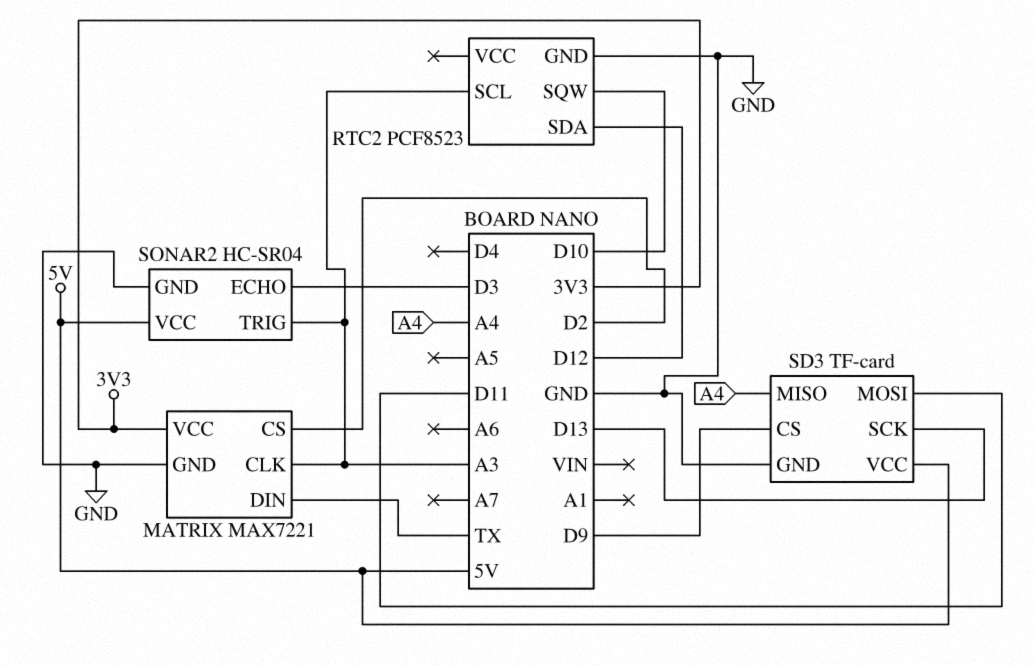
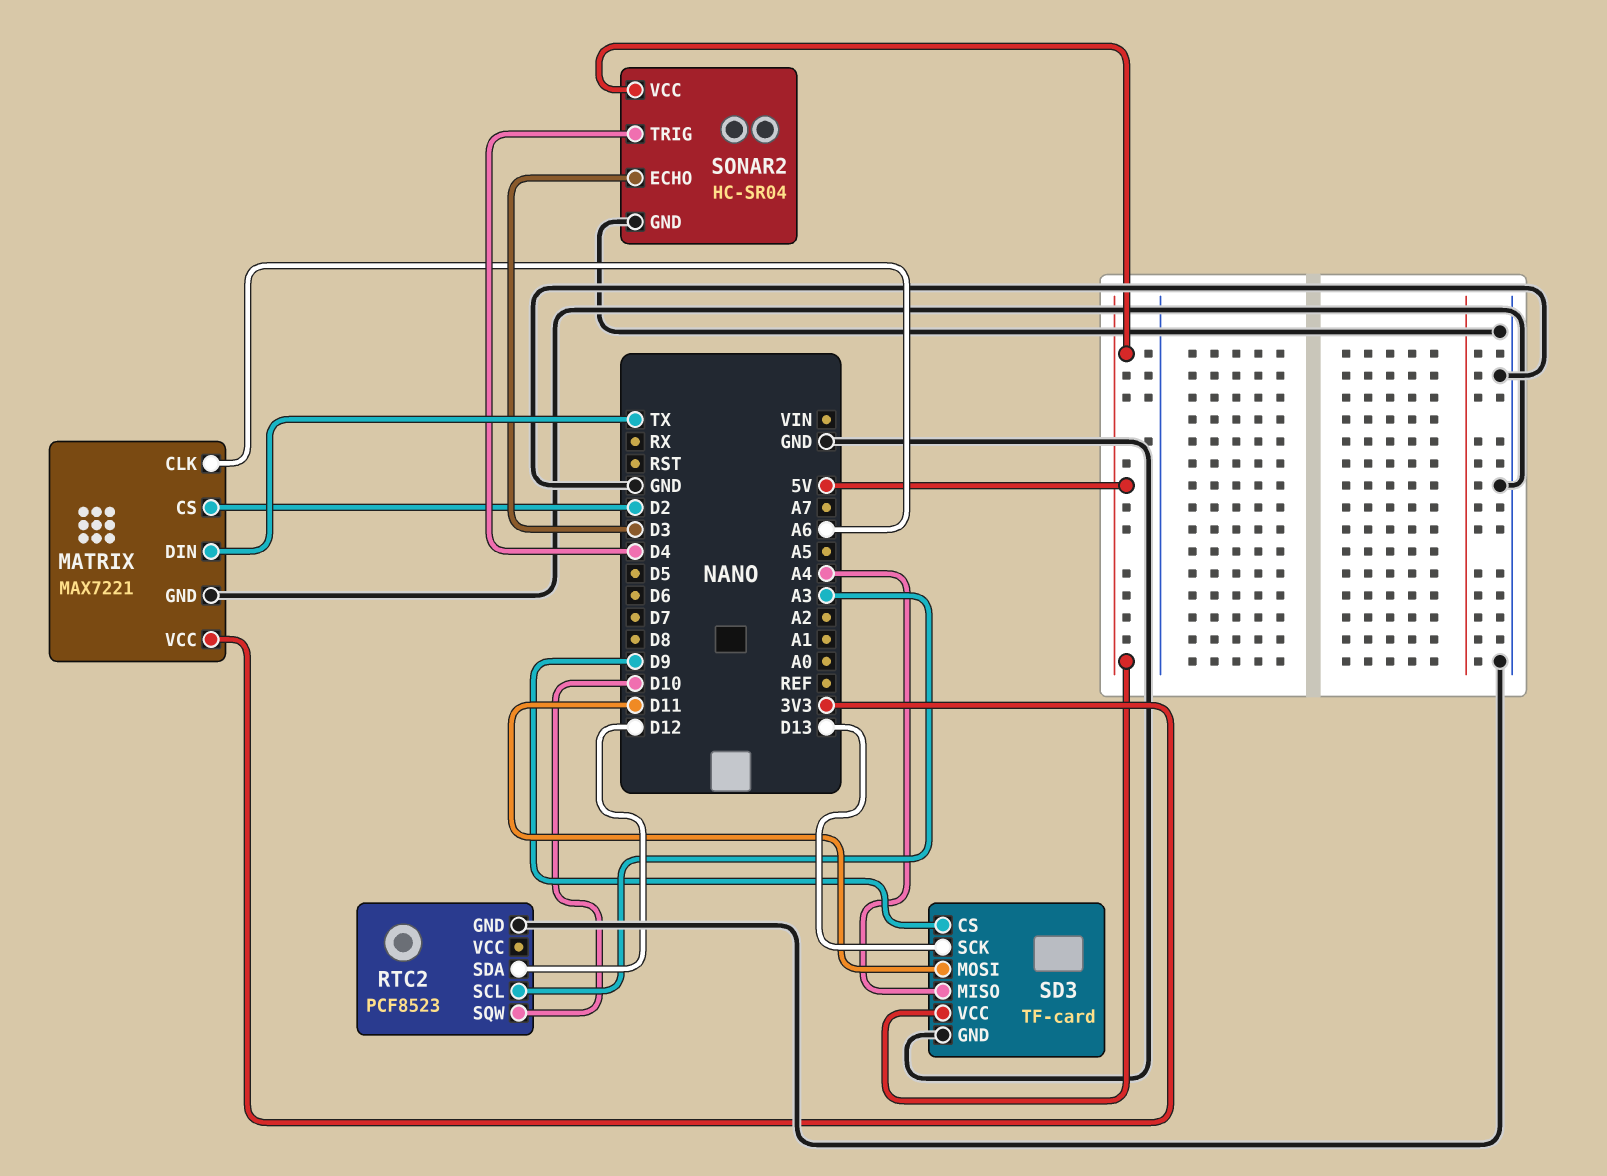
MATRIX pin CLK: A3 -> A6
SONAR2 pin TRIG: A3 -> D4

